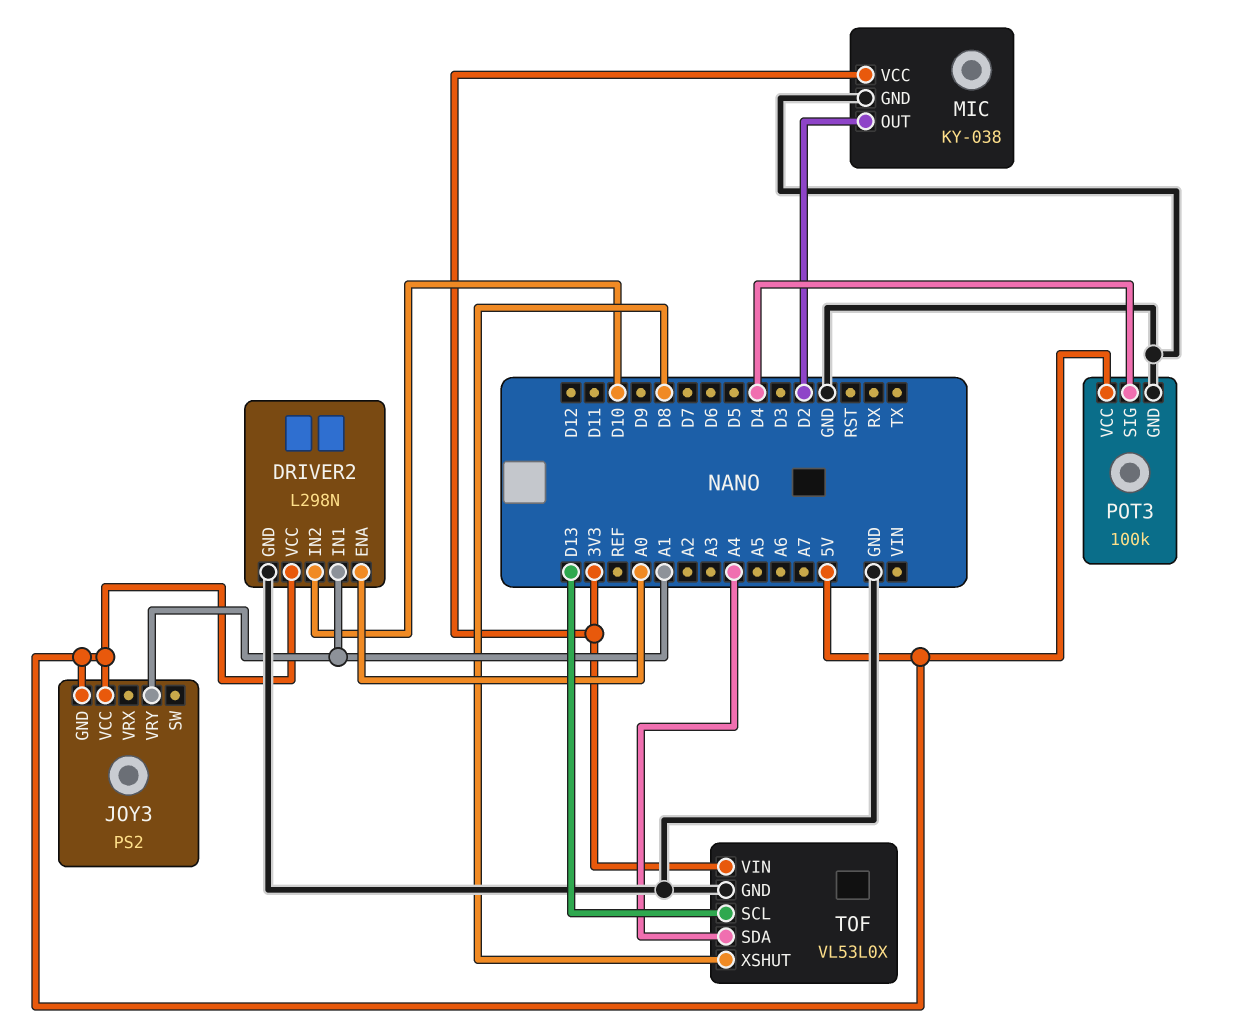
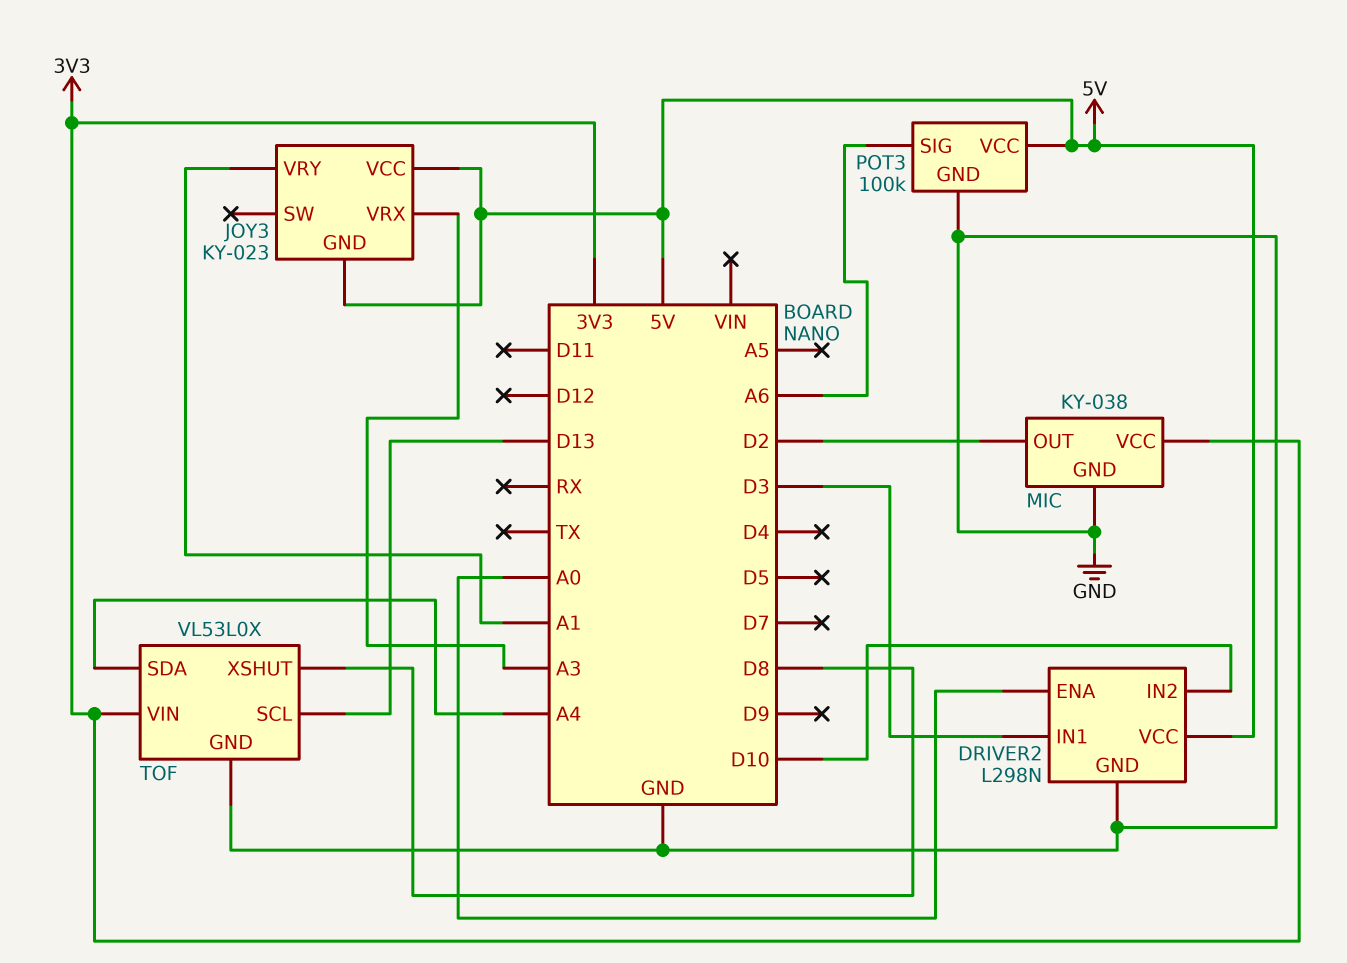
DRIVER2 pin IN1: A1 -> D3
JOY3: PS2 -> KY-023
JOY3 pin VRX: none -> A3
POT3 pin SIG: D4 -> A6

